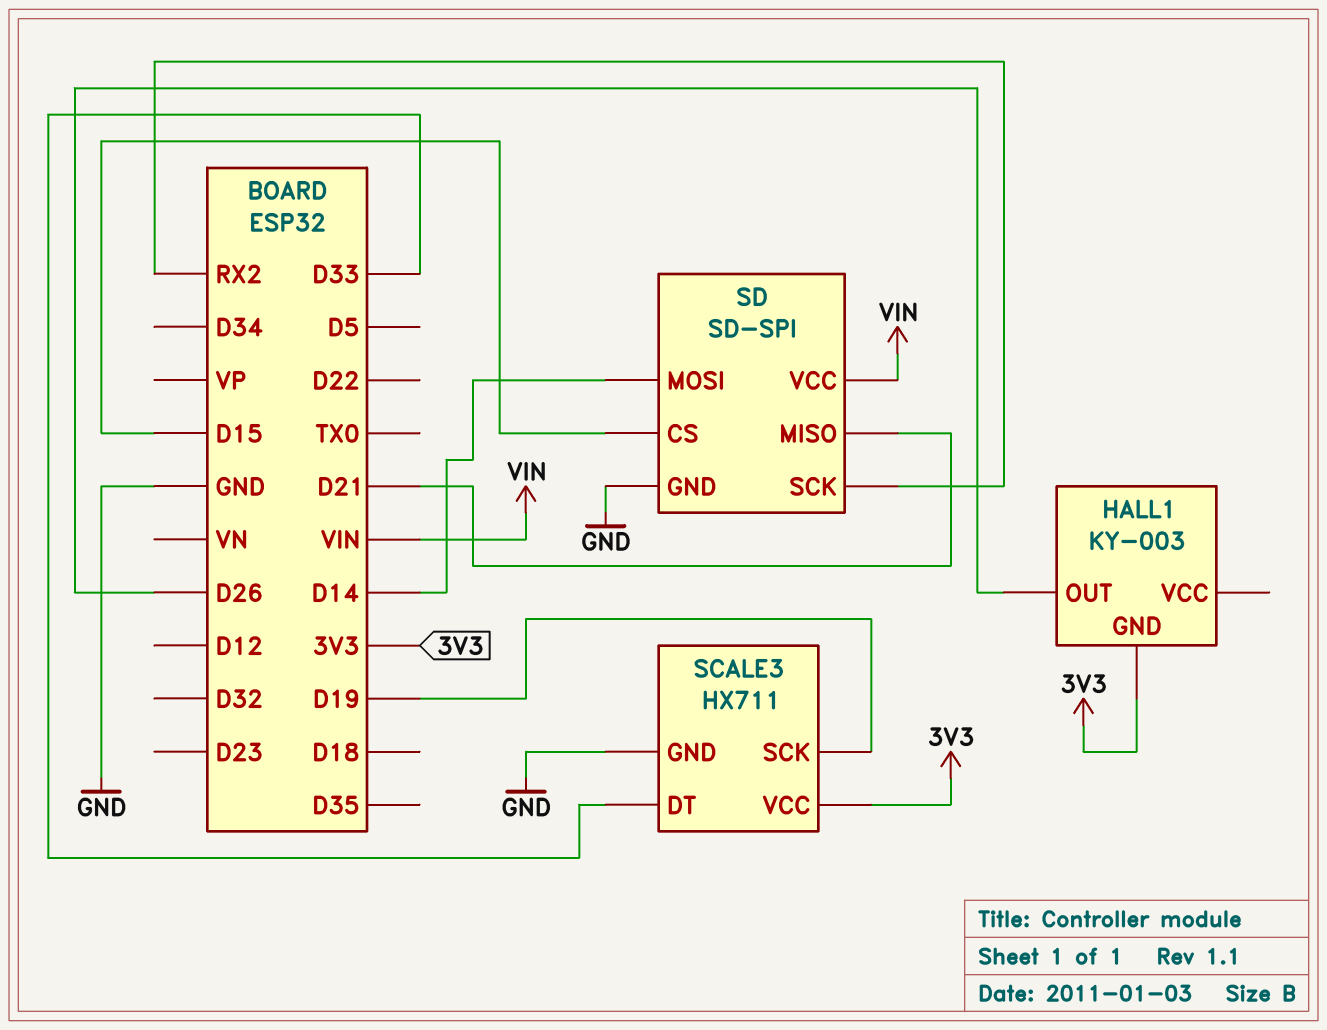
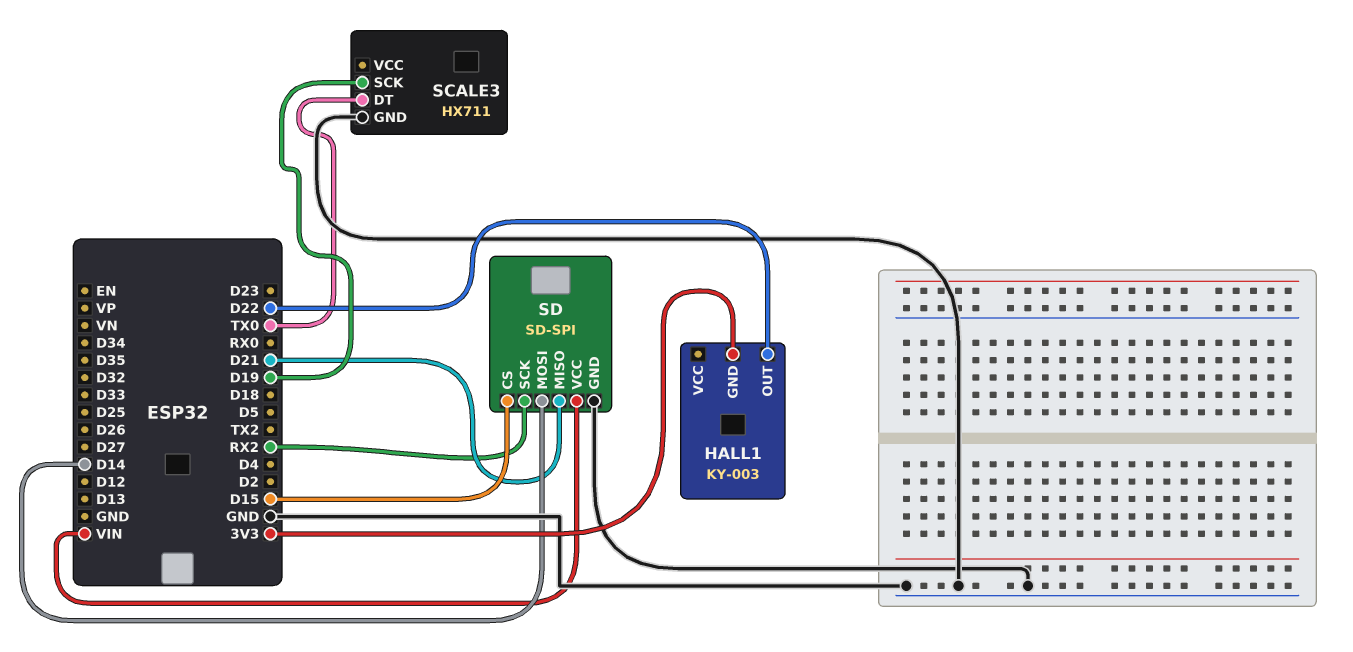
HALL1 pin OUT: D26 -> D22
SCALE3 pin DT: D33 -> TX0
SCALE3 pin VCC: 3V3 -> none

